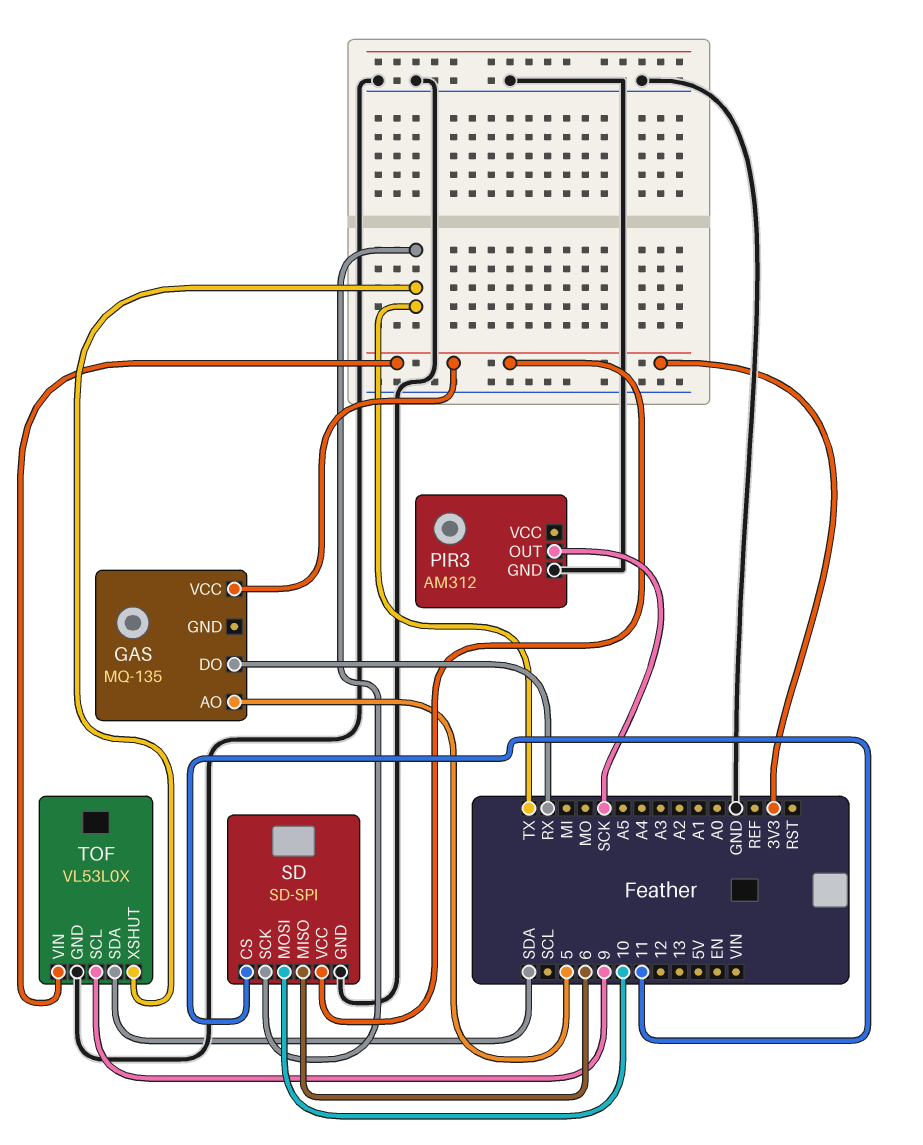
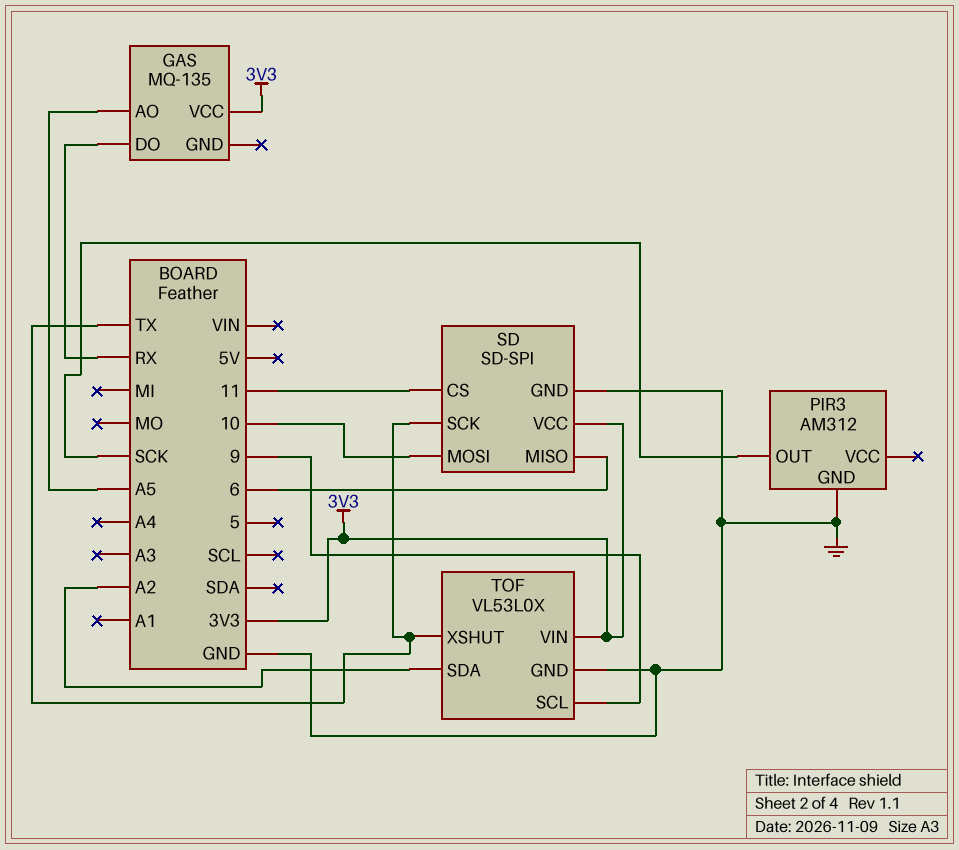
GAS pin AO: 5 -> A5
TOF pin SDA: SDA -> A2

